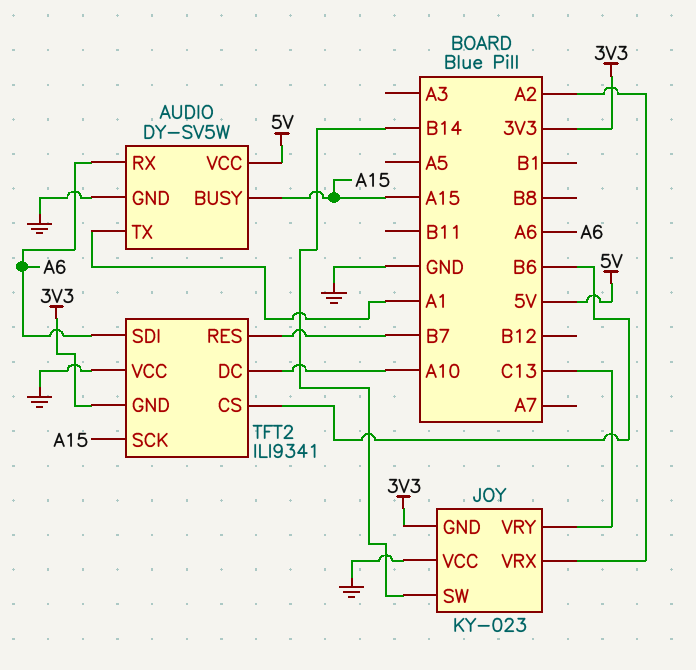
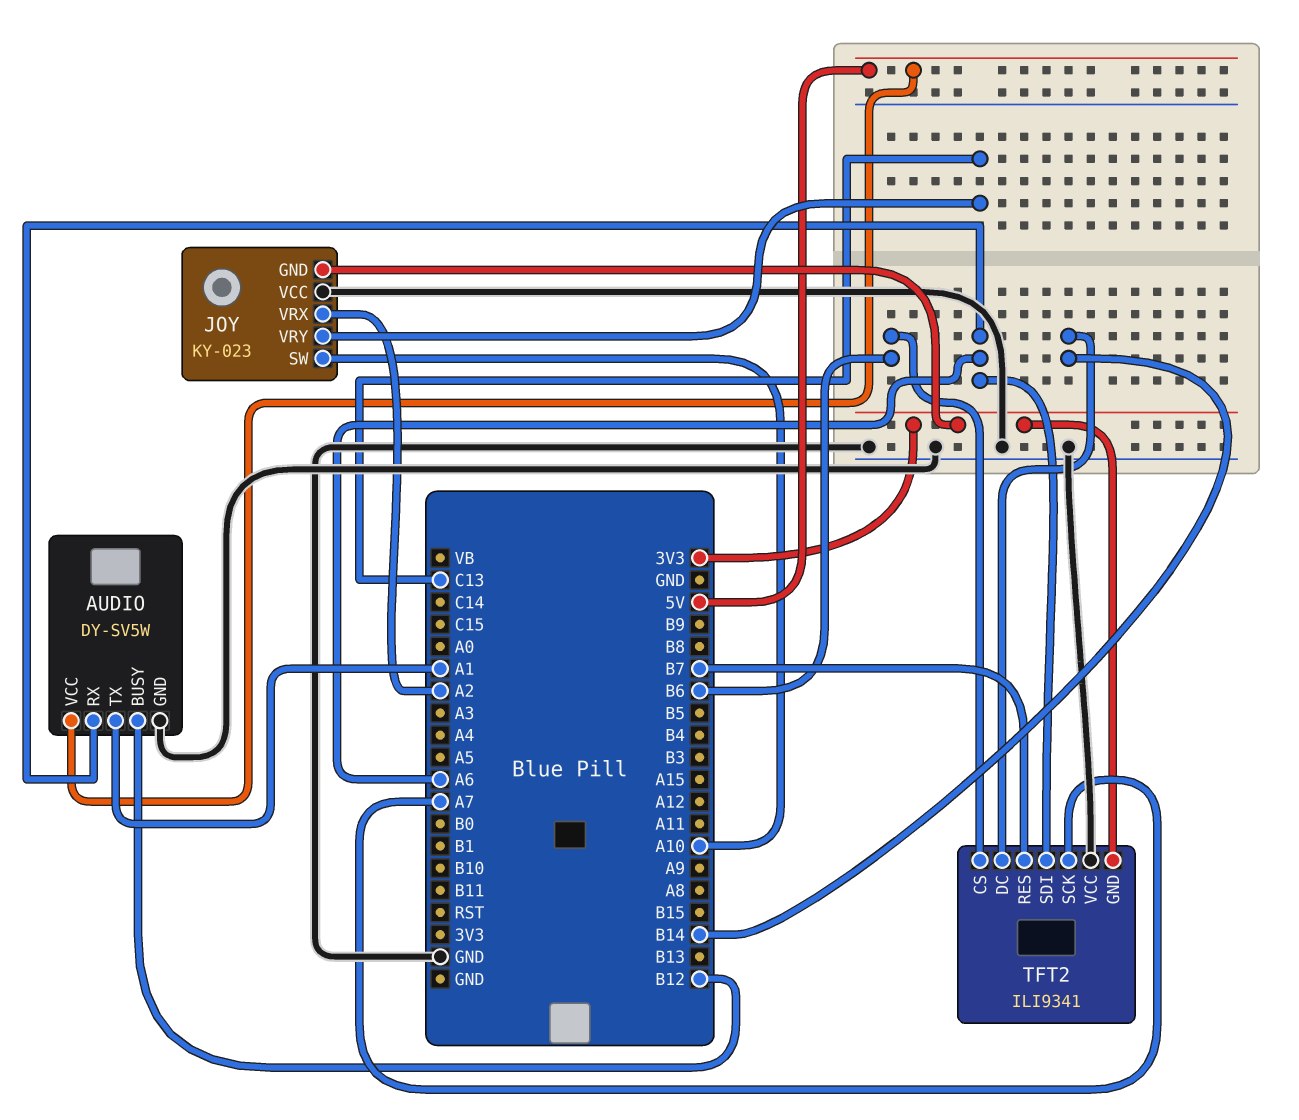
AUDIO pin BUSY: A15 -> B12
JOY pin SW: B14 -> A10
TFT2 pin DC: A10 -> B14
TFT2 pin SCK: A15 -> A7

